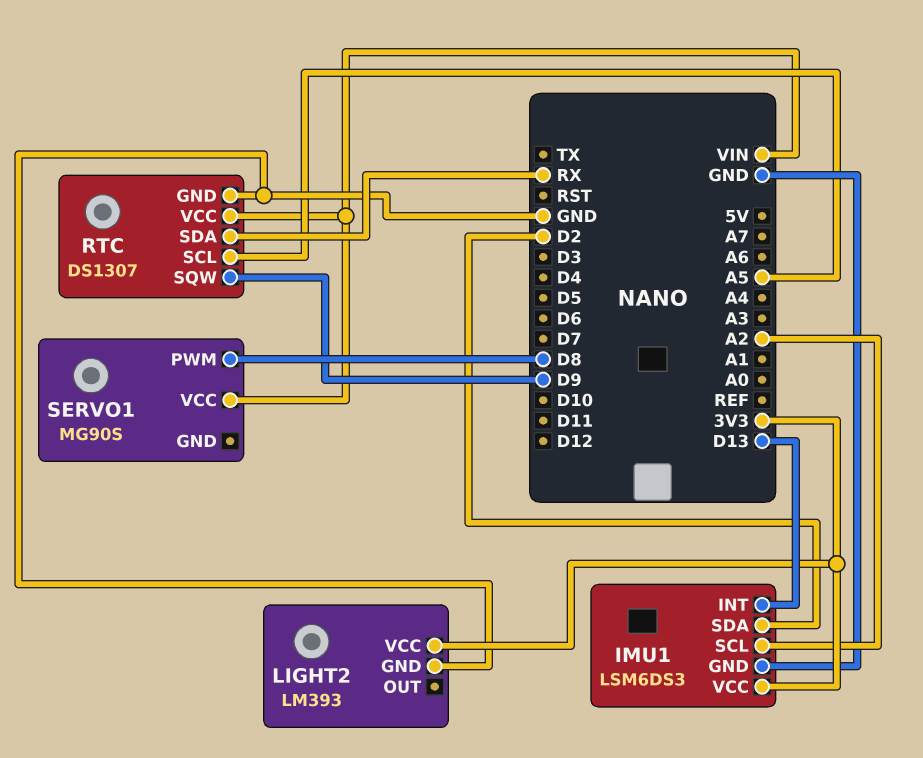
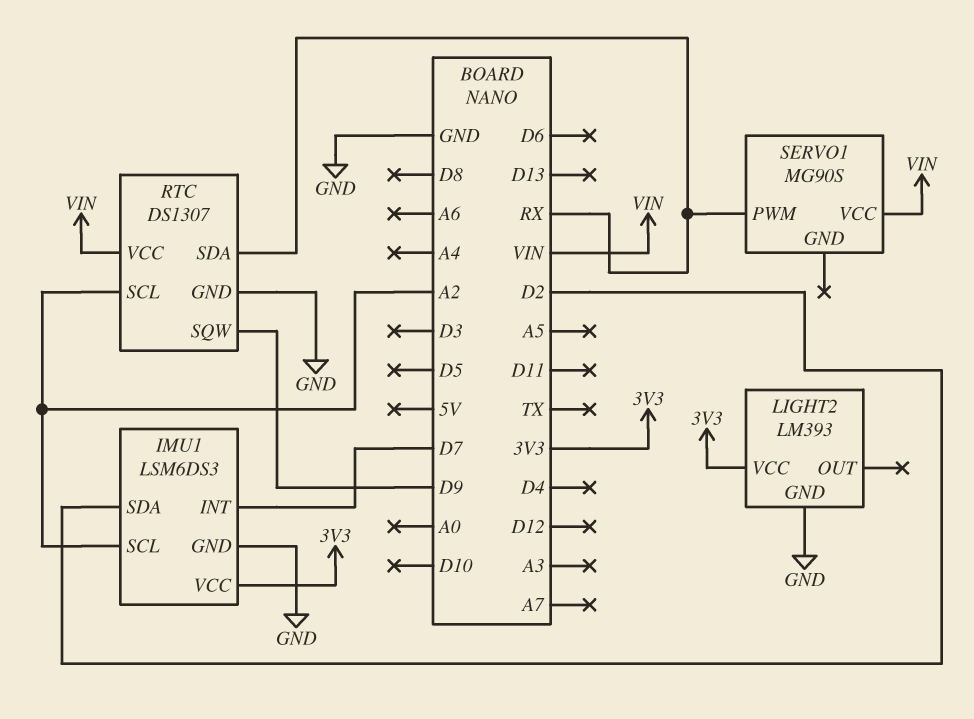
IMU1 pin INT: D13 -> D7
RTC pin SCL: A5 -> A2
SERVO1 pin PWM: D8 -> RX

